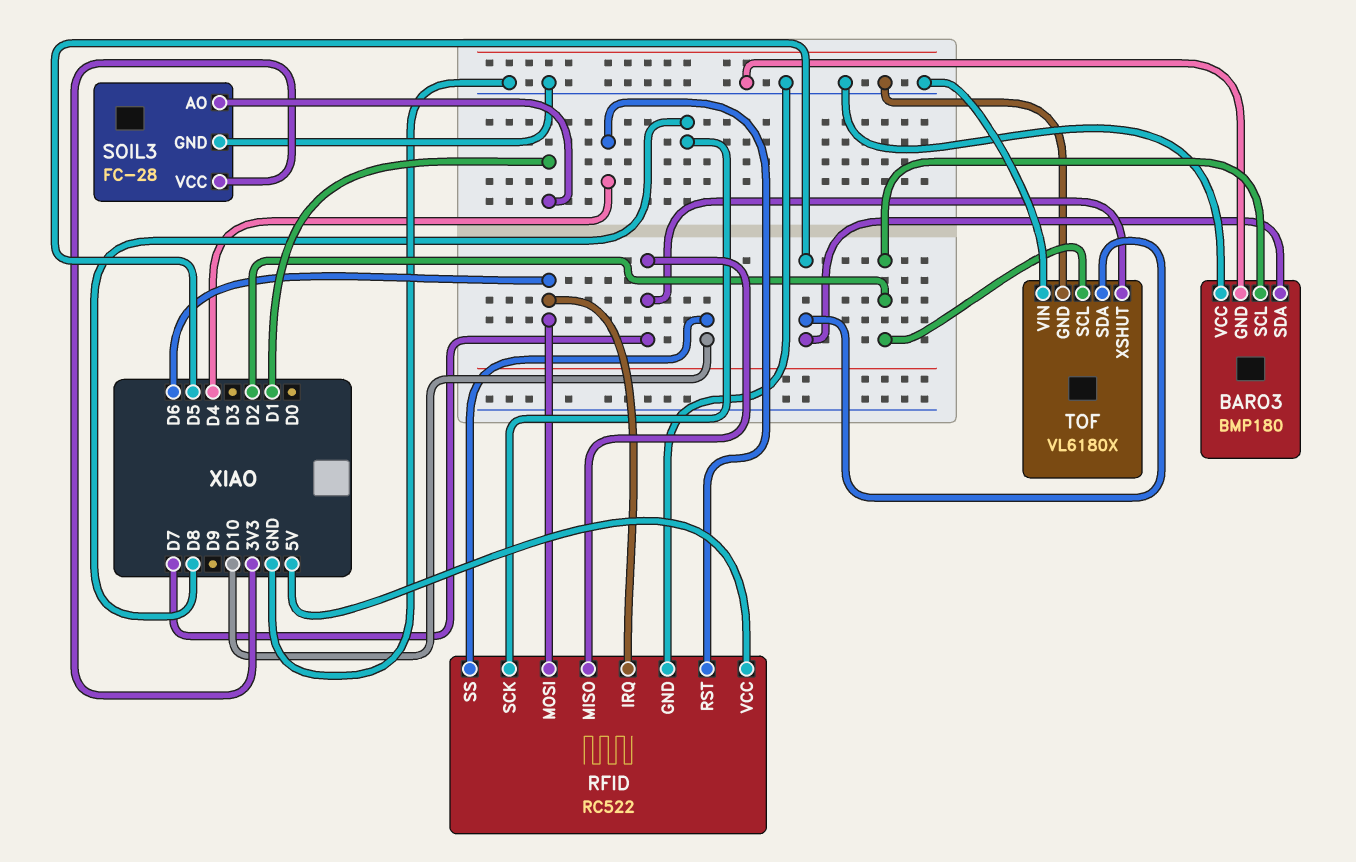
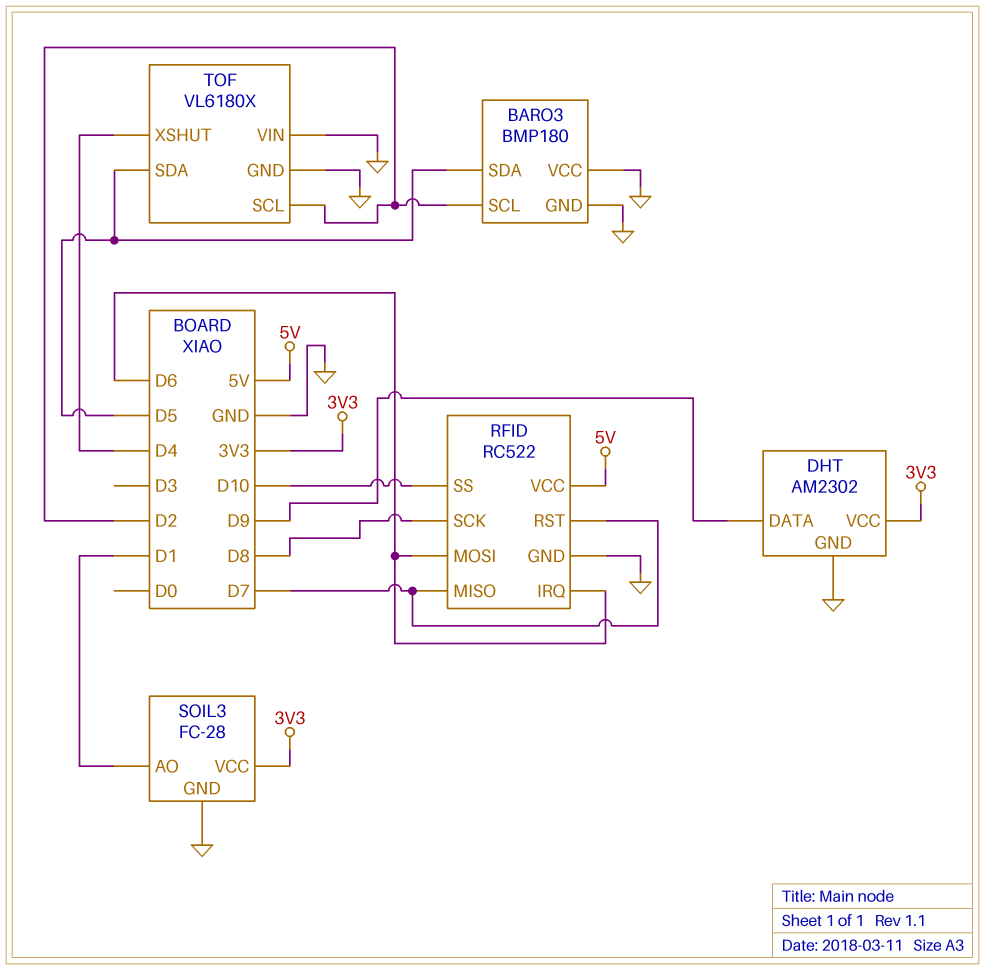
DHT: none -> AM2302
DHT pin DATA: none -> D9
DHT pin GND: none -> GND
DHT pin VCC: none -> 3V3
RFID pin RST: D4 -> D7
TOF pin XSHUT: D7 -> D4

